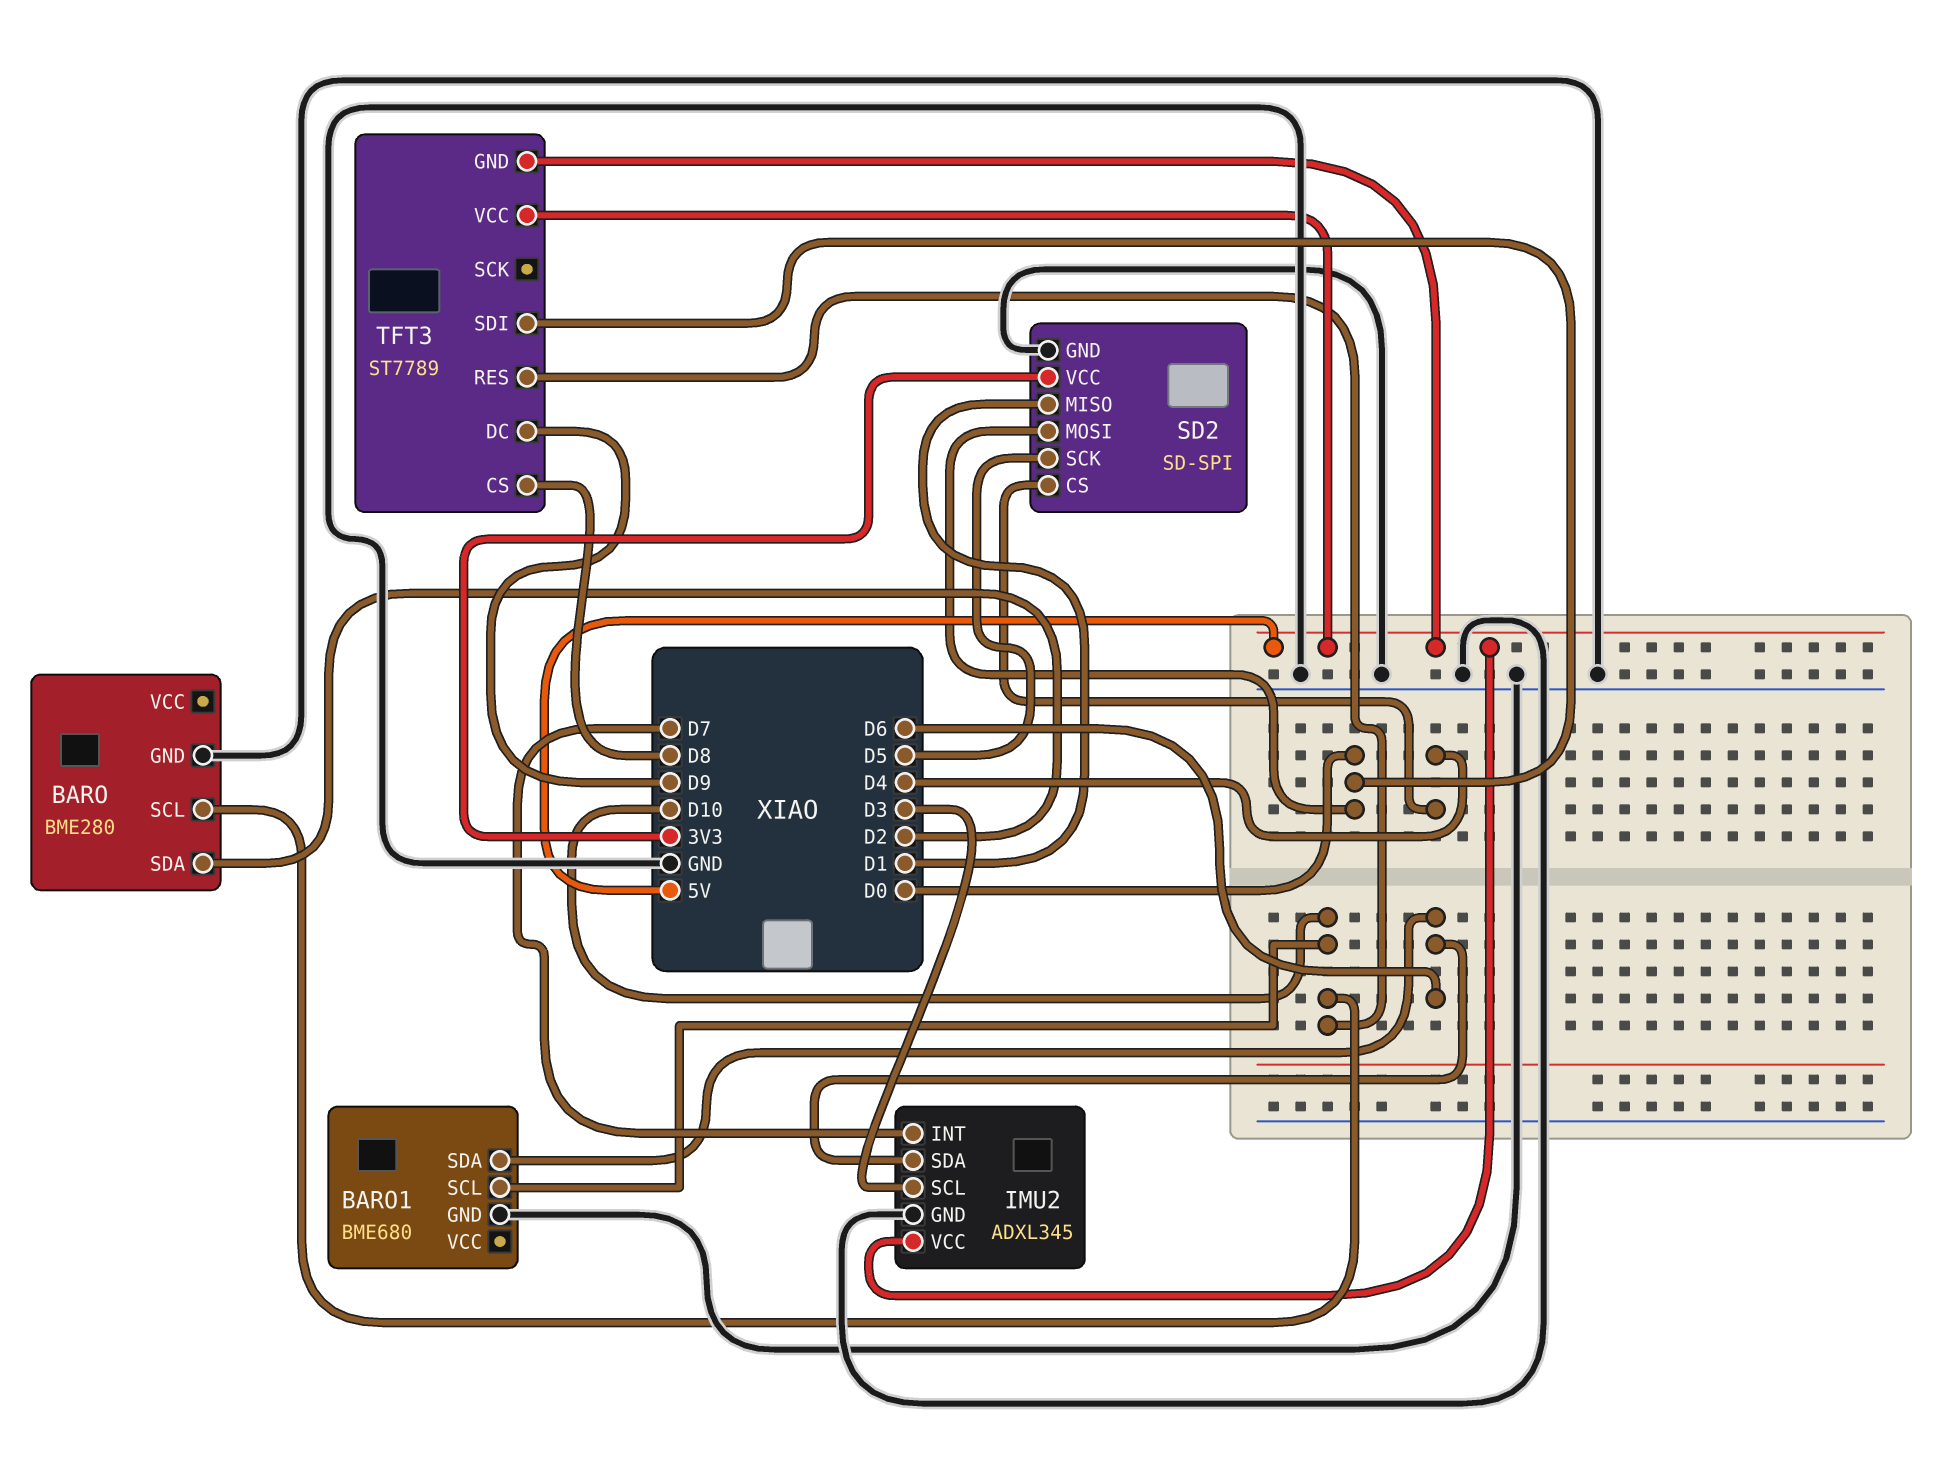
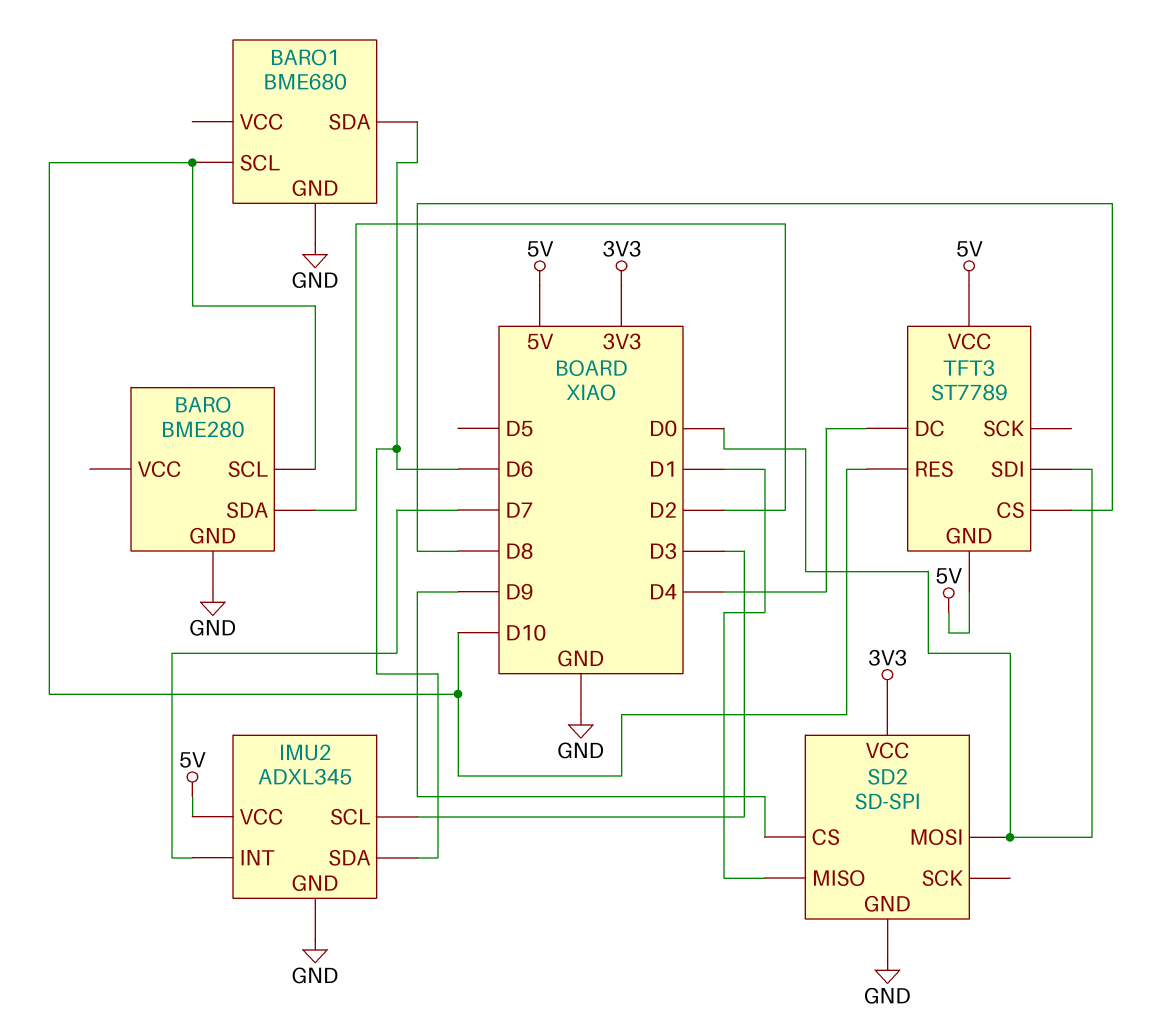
SD2 pin CS: D4 -> D9
SD2 pin SCK: D5 -> none
TFT3 pin DC: D9 -> D4

